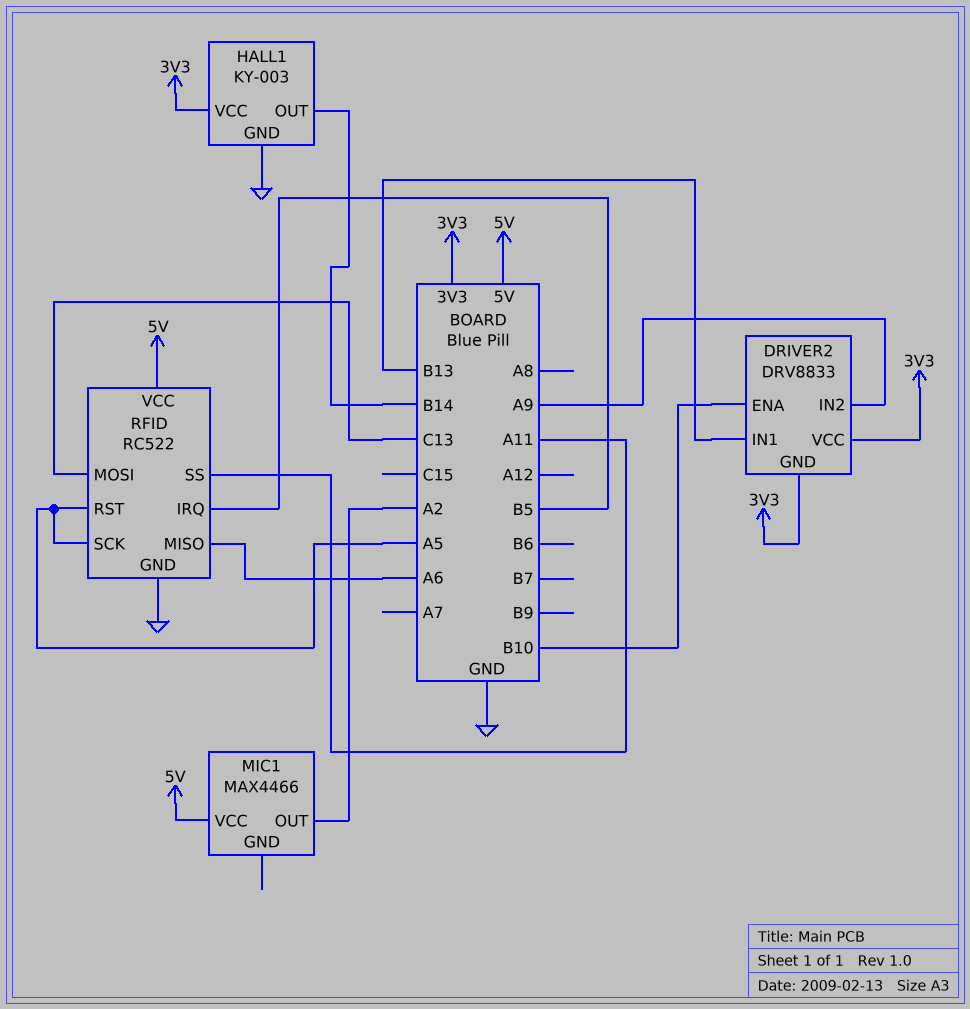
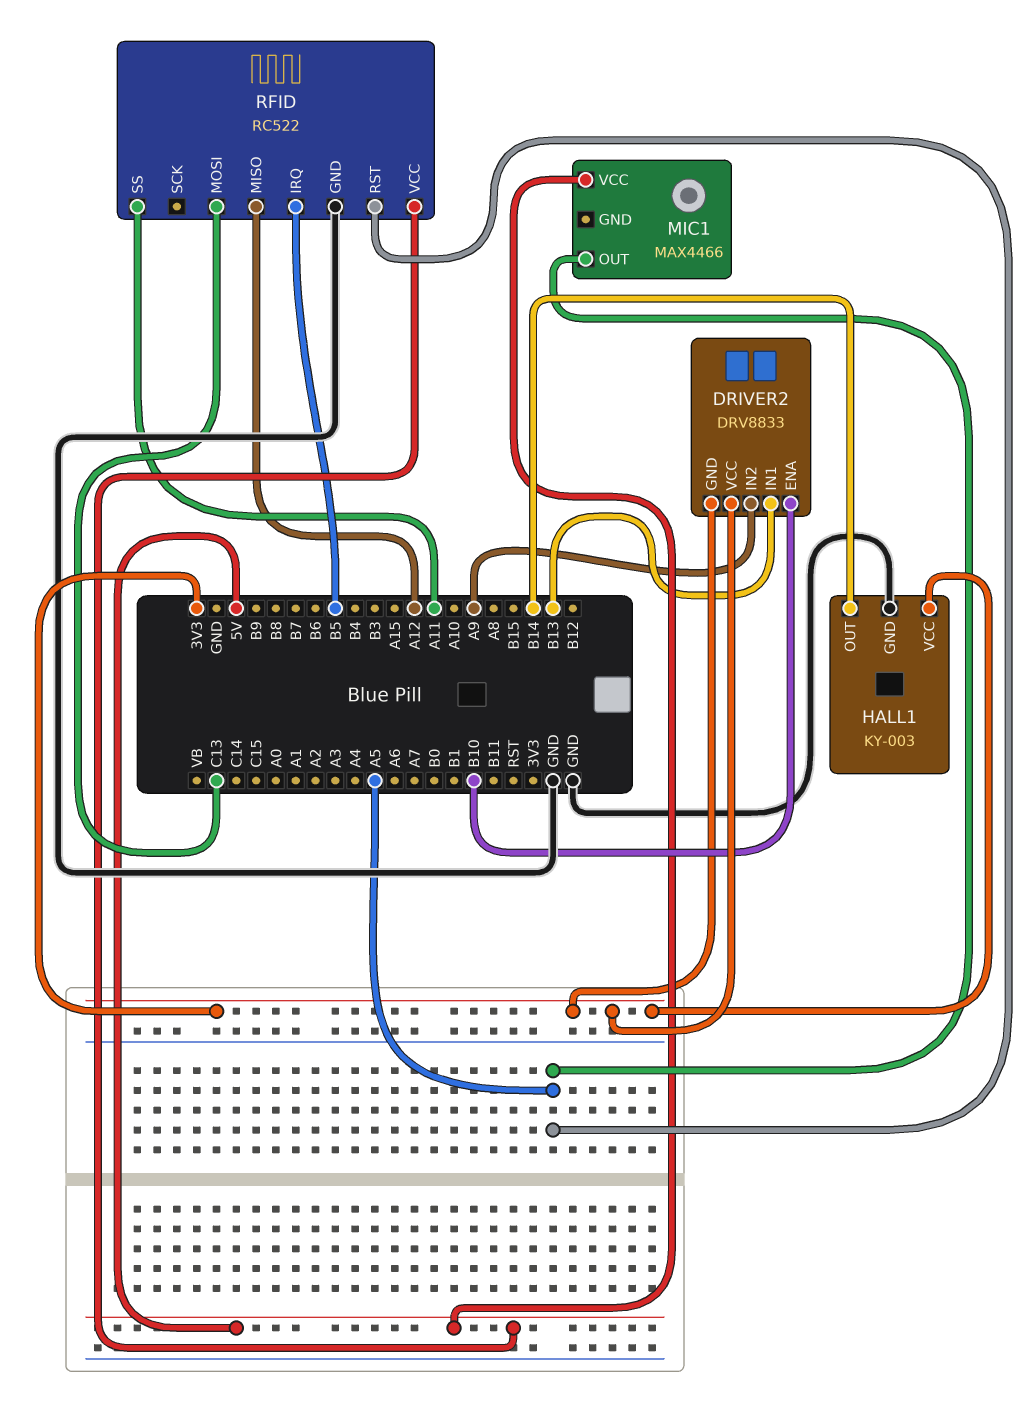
MIC1 pin OUT: A2 -> A5
RFID pin MISO: A6 -> A12
RFID pin SCK: A5 -> none

